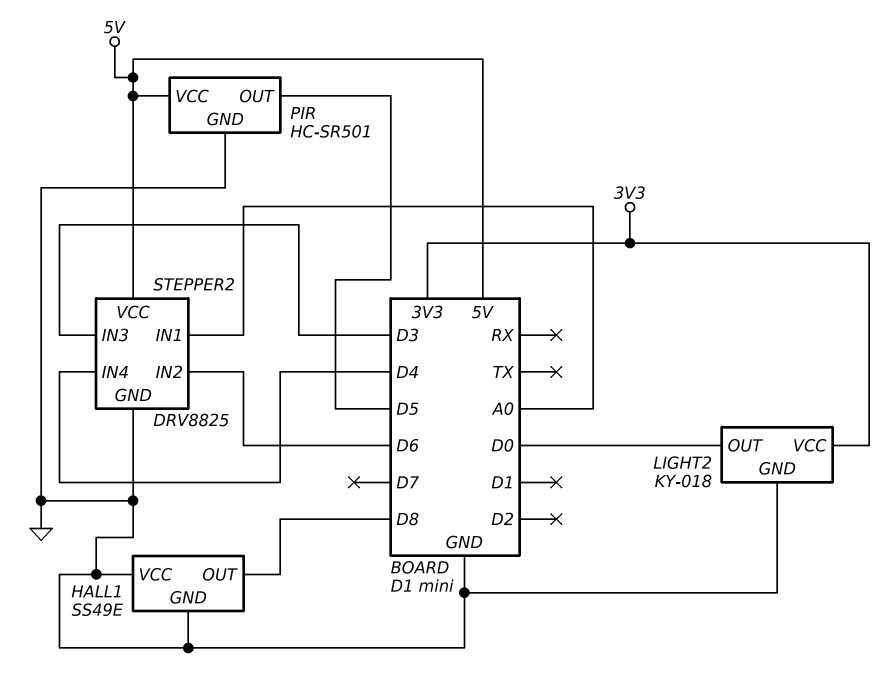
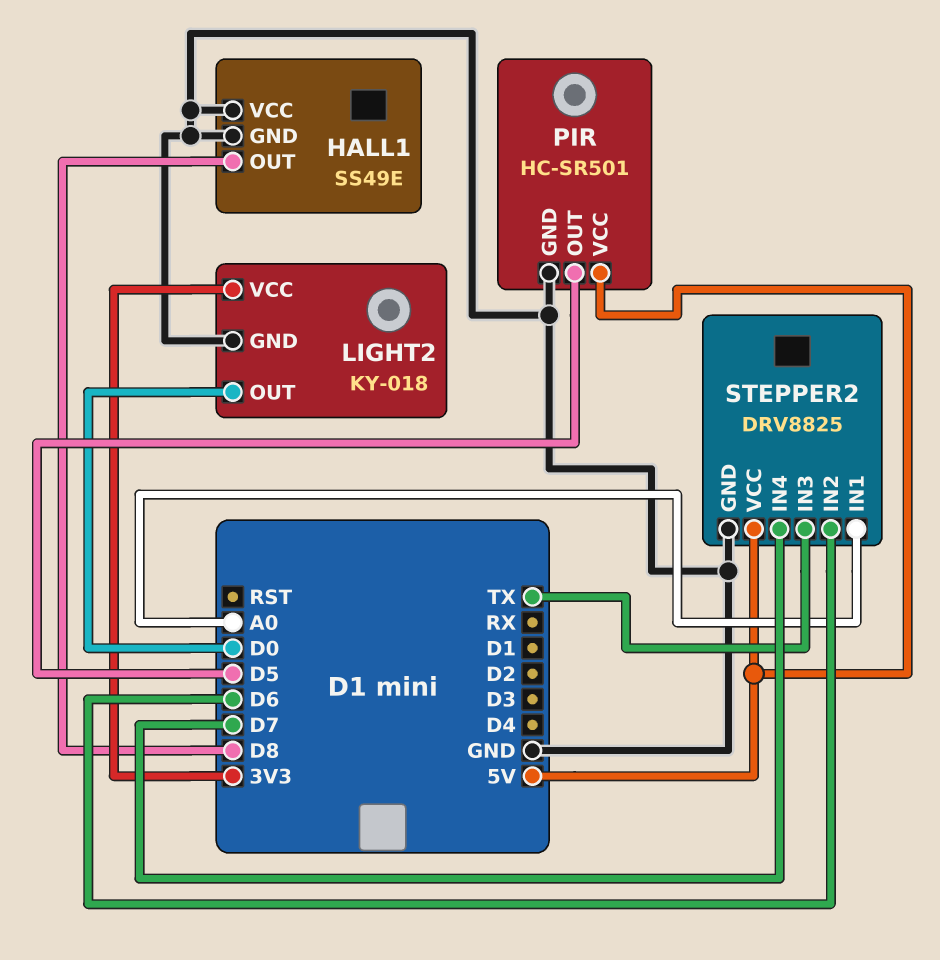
STEPPER2 pin IN3: D3 -> TX
STEPPER2 pin IN4: D4 -> D7

